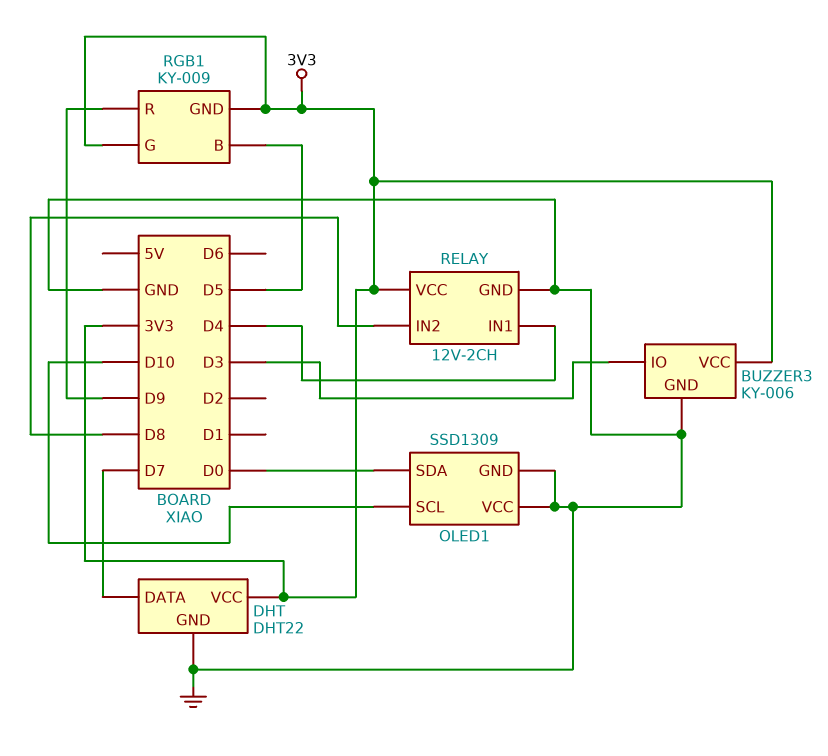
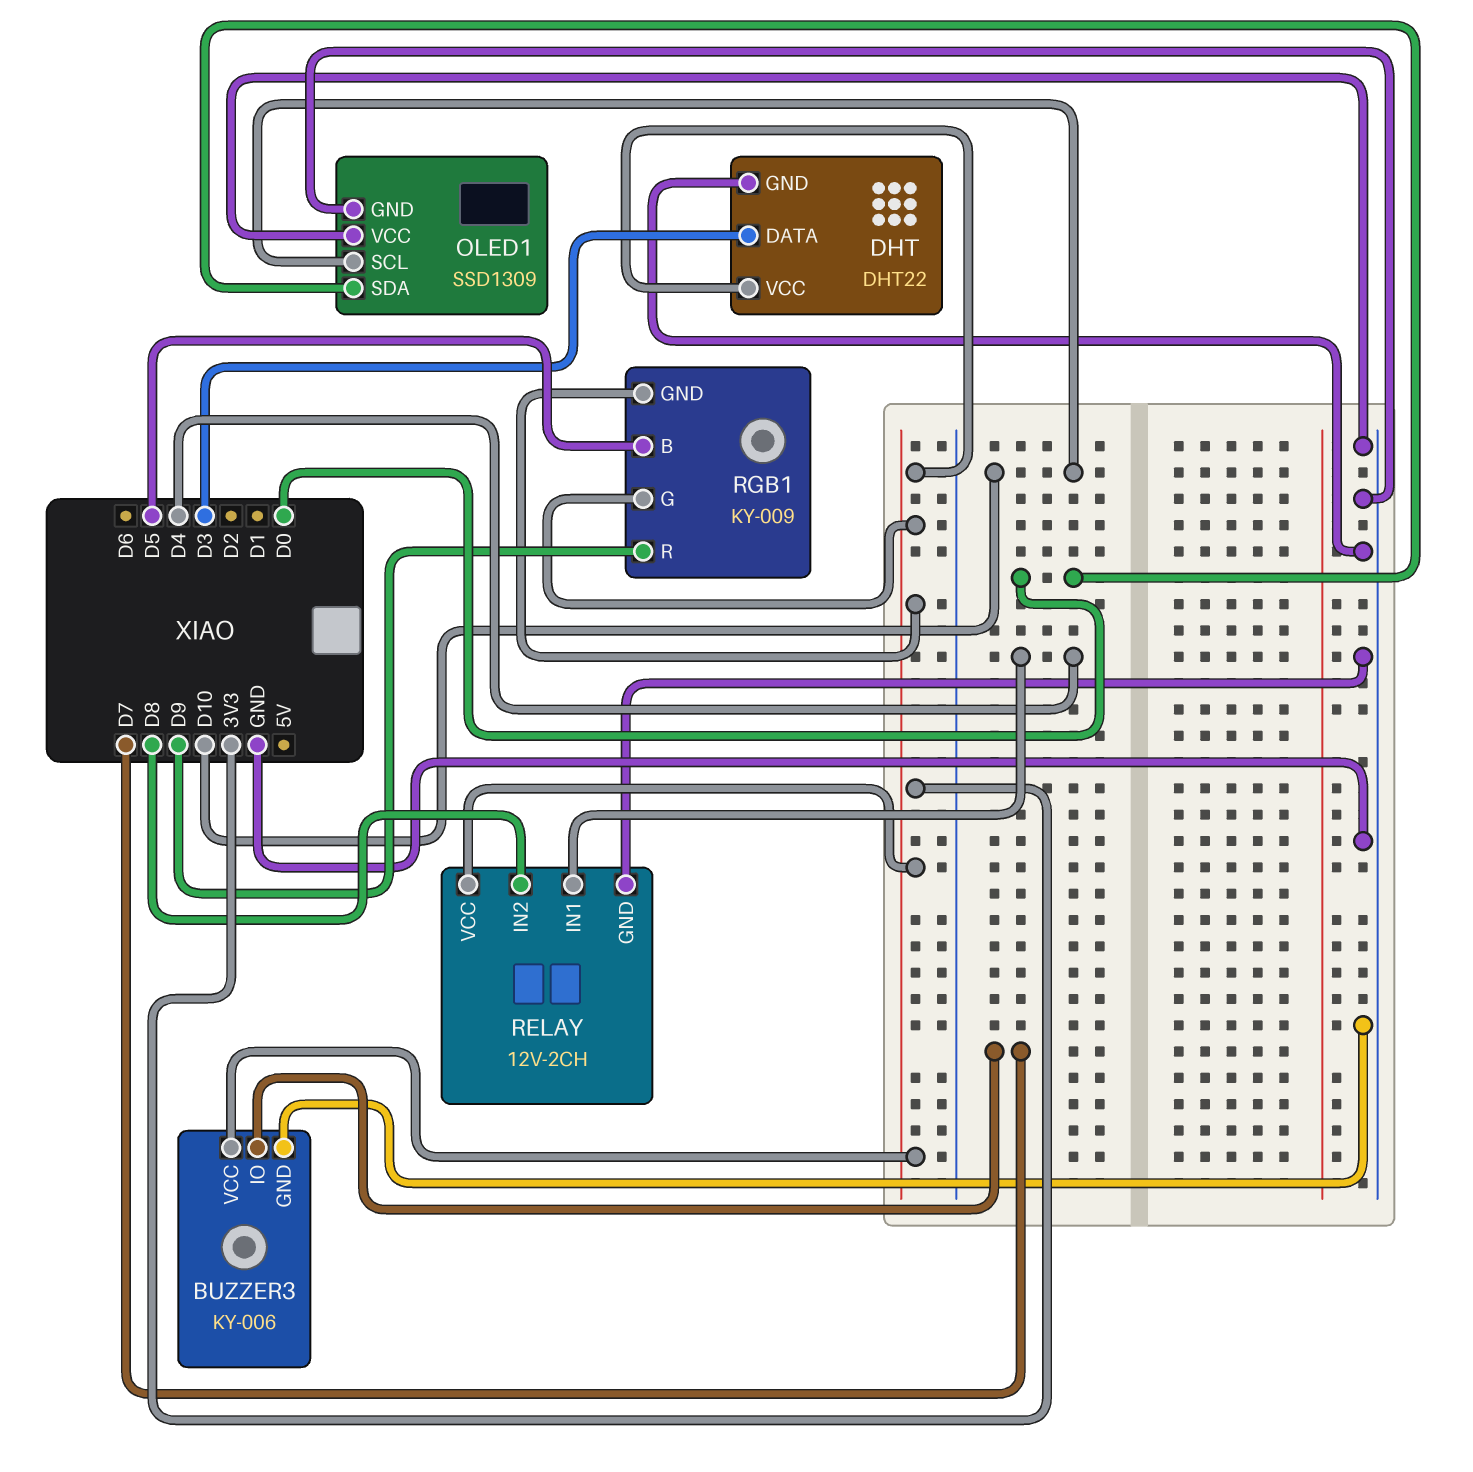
BUZZER3 pin IO: D3 -> D7
DHT pin DATA: D7 -> D3

